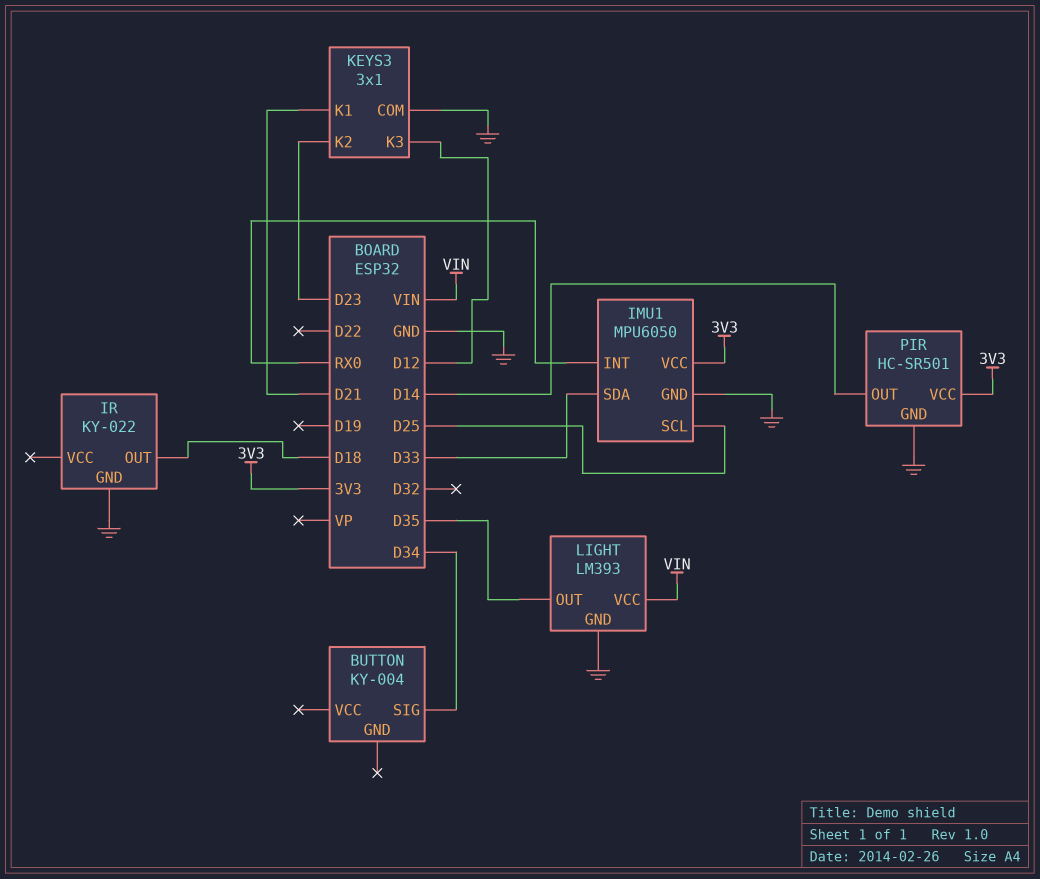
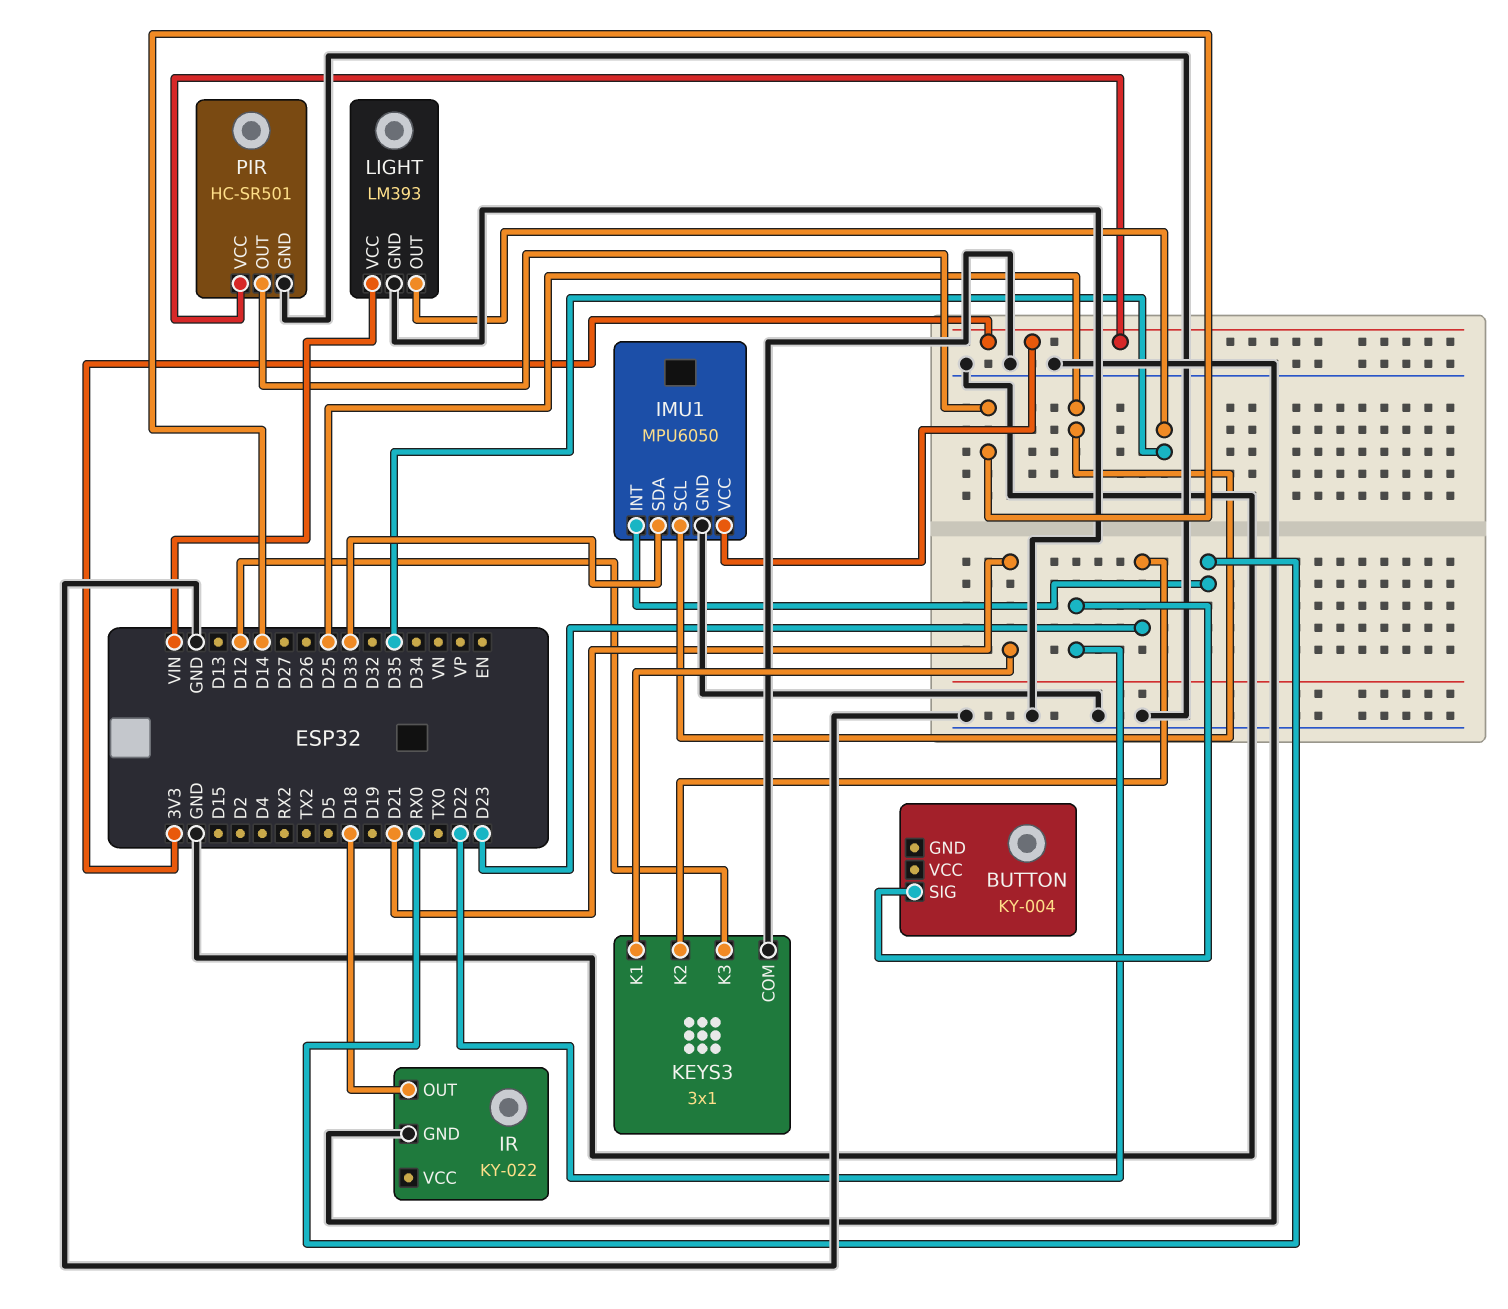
BUTTON pin SIG: D34 -> D22

